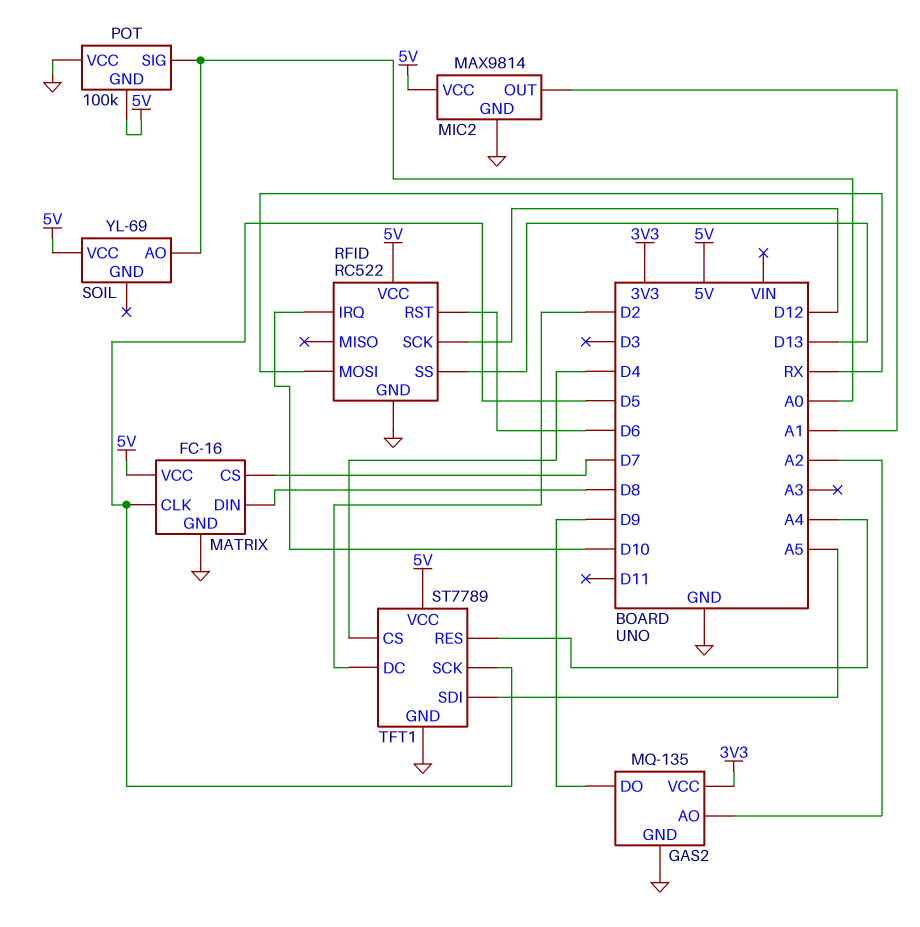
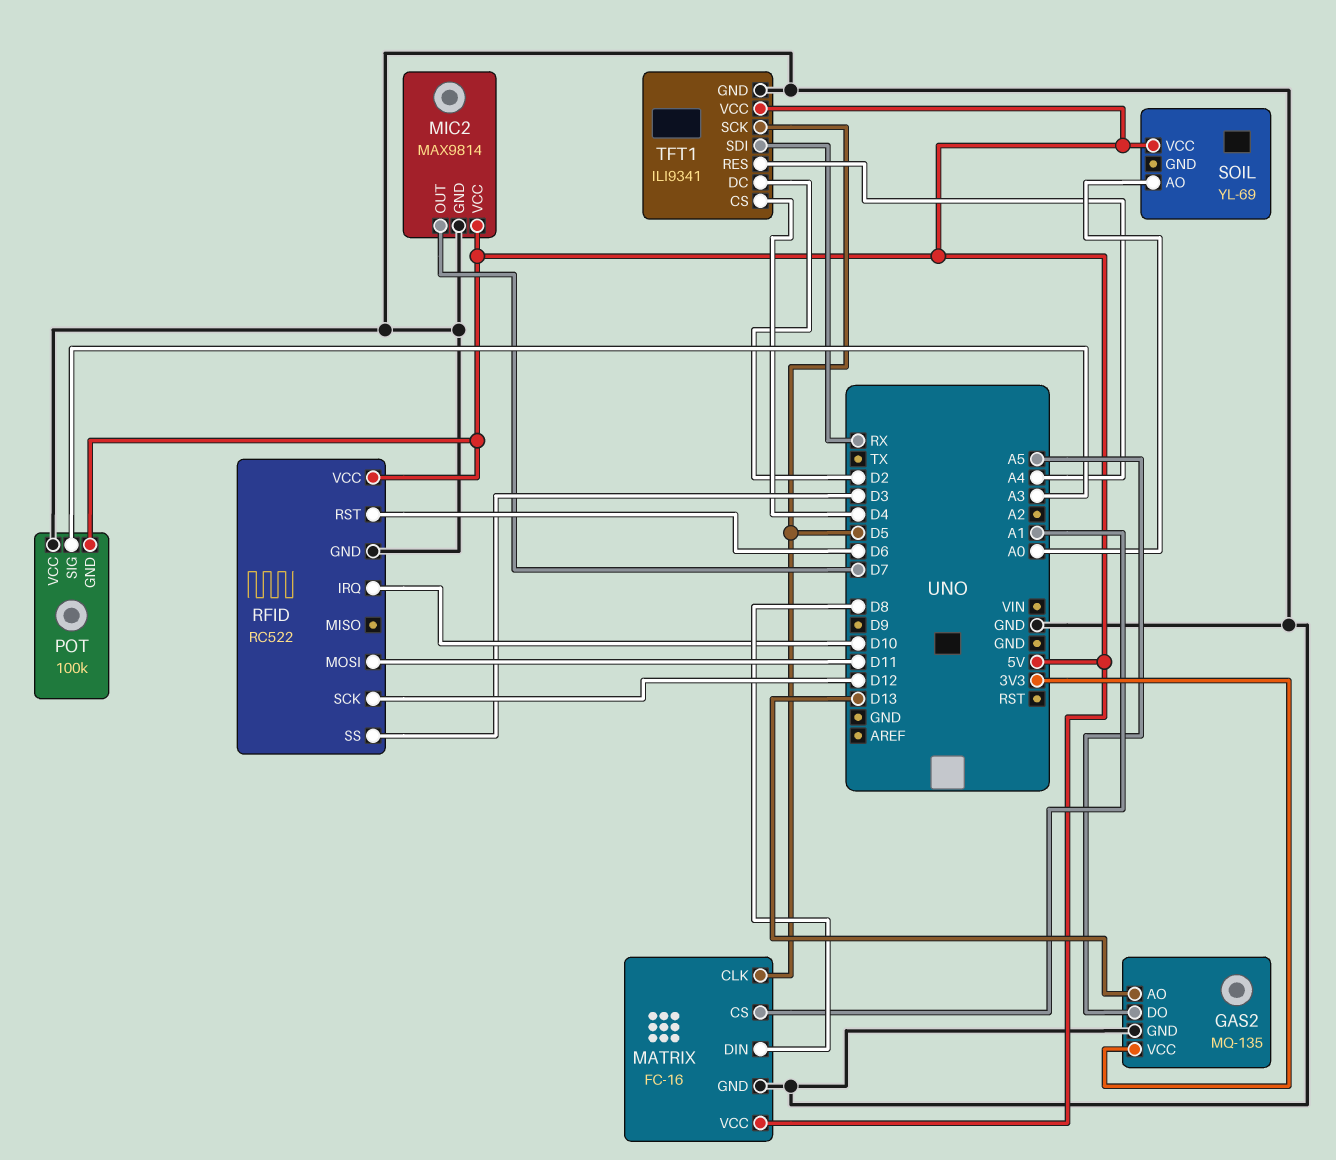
GAS2 pin AO: A2 -> D13
GAS2 pin DO: D9 -> A5
MATRIX pin CS: D7 -> A1
MIC2 pin OUT: A1 -> D7
POT pin SIG: A0 -> A3
RFID pin MOSI: RX -> D11
RFID pin SS: D13 -> D3
TFT1: ST7789 -> ILI9341
TFT1 pin SDI: A5 -> RX

